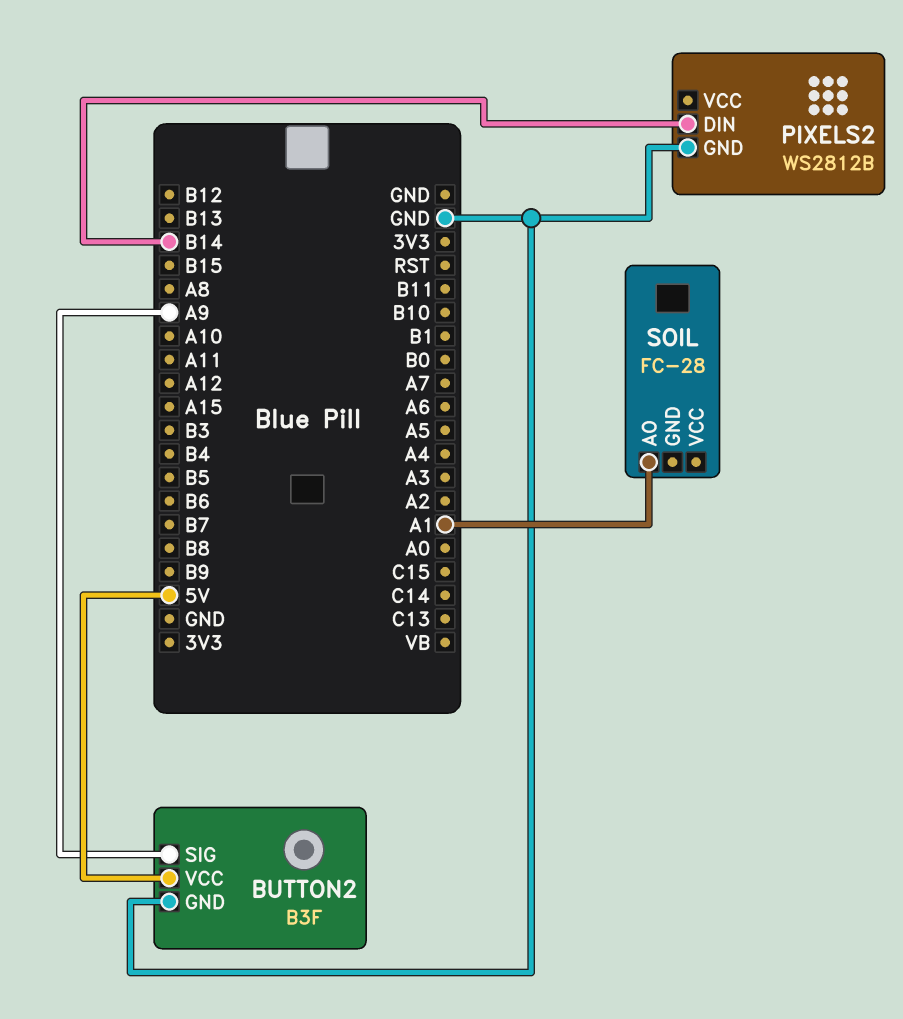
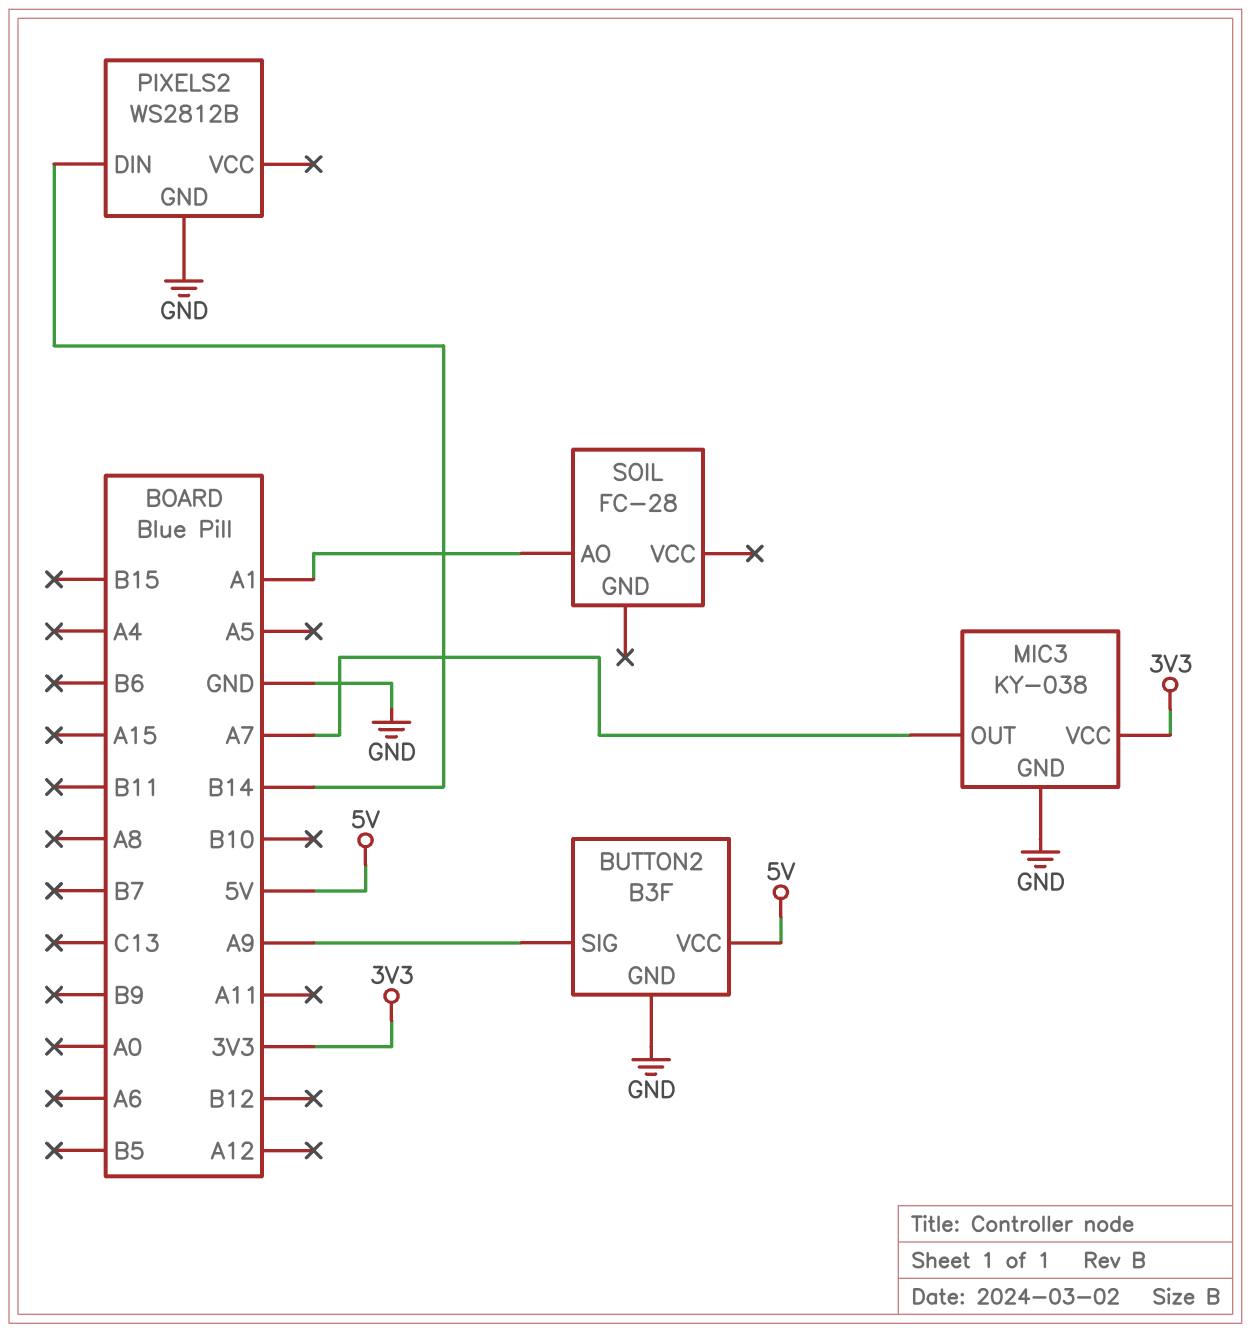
MIC3: none -> KY-038
MIC3 pin GND: none -> GND
MIC3 pin OUT: none -> A7
MIC3 pin VCC: none -> 3V3

